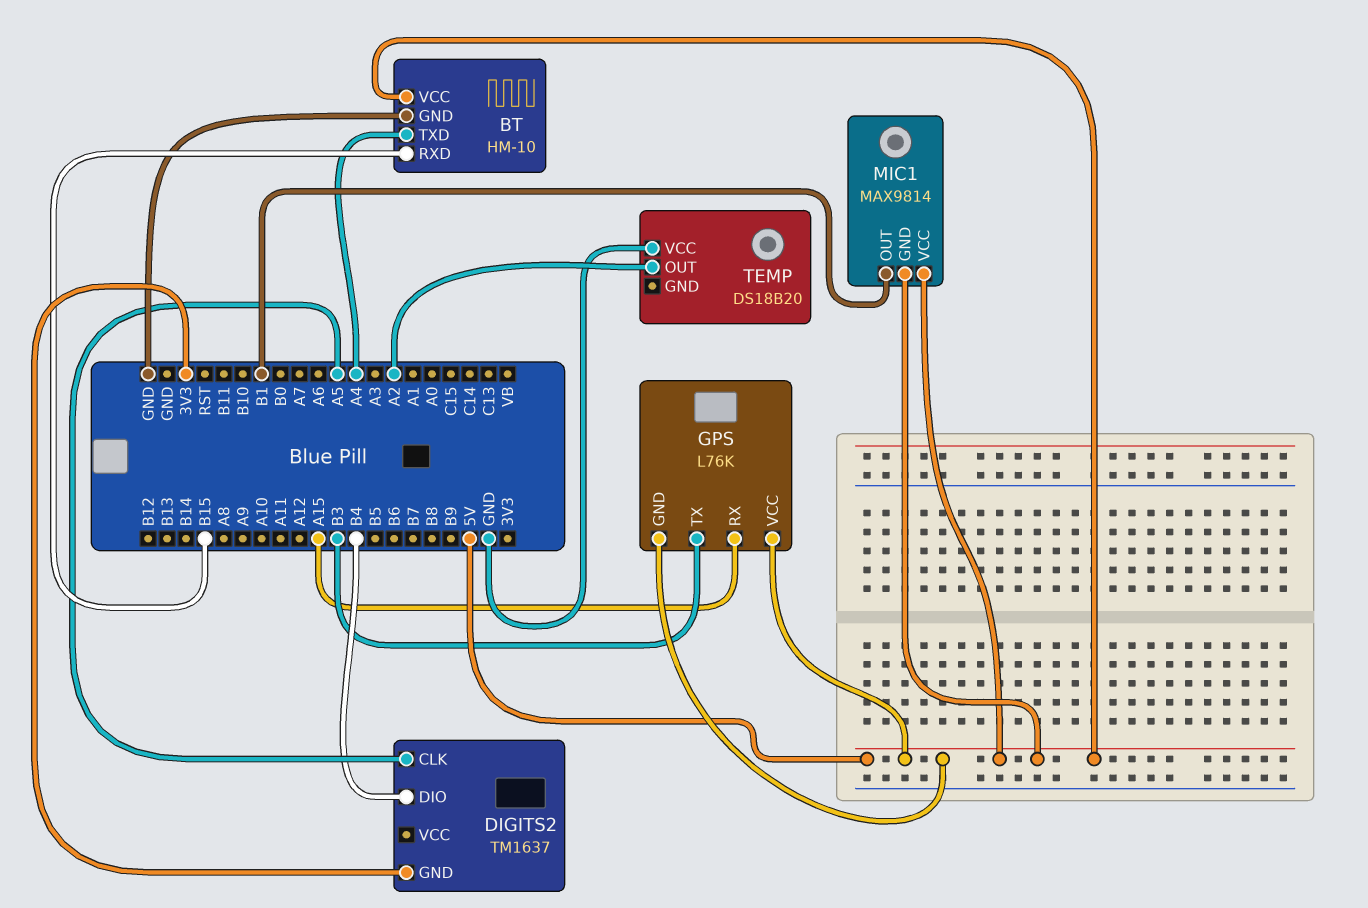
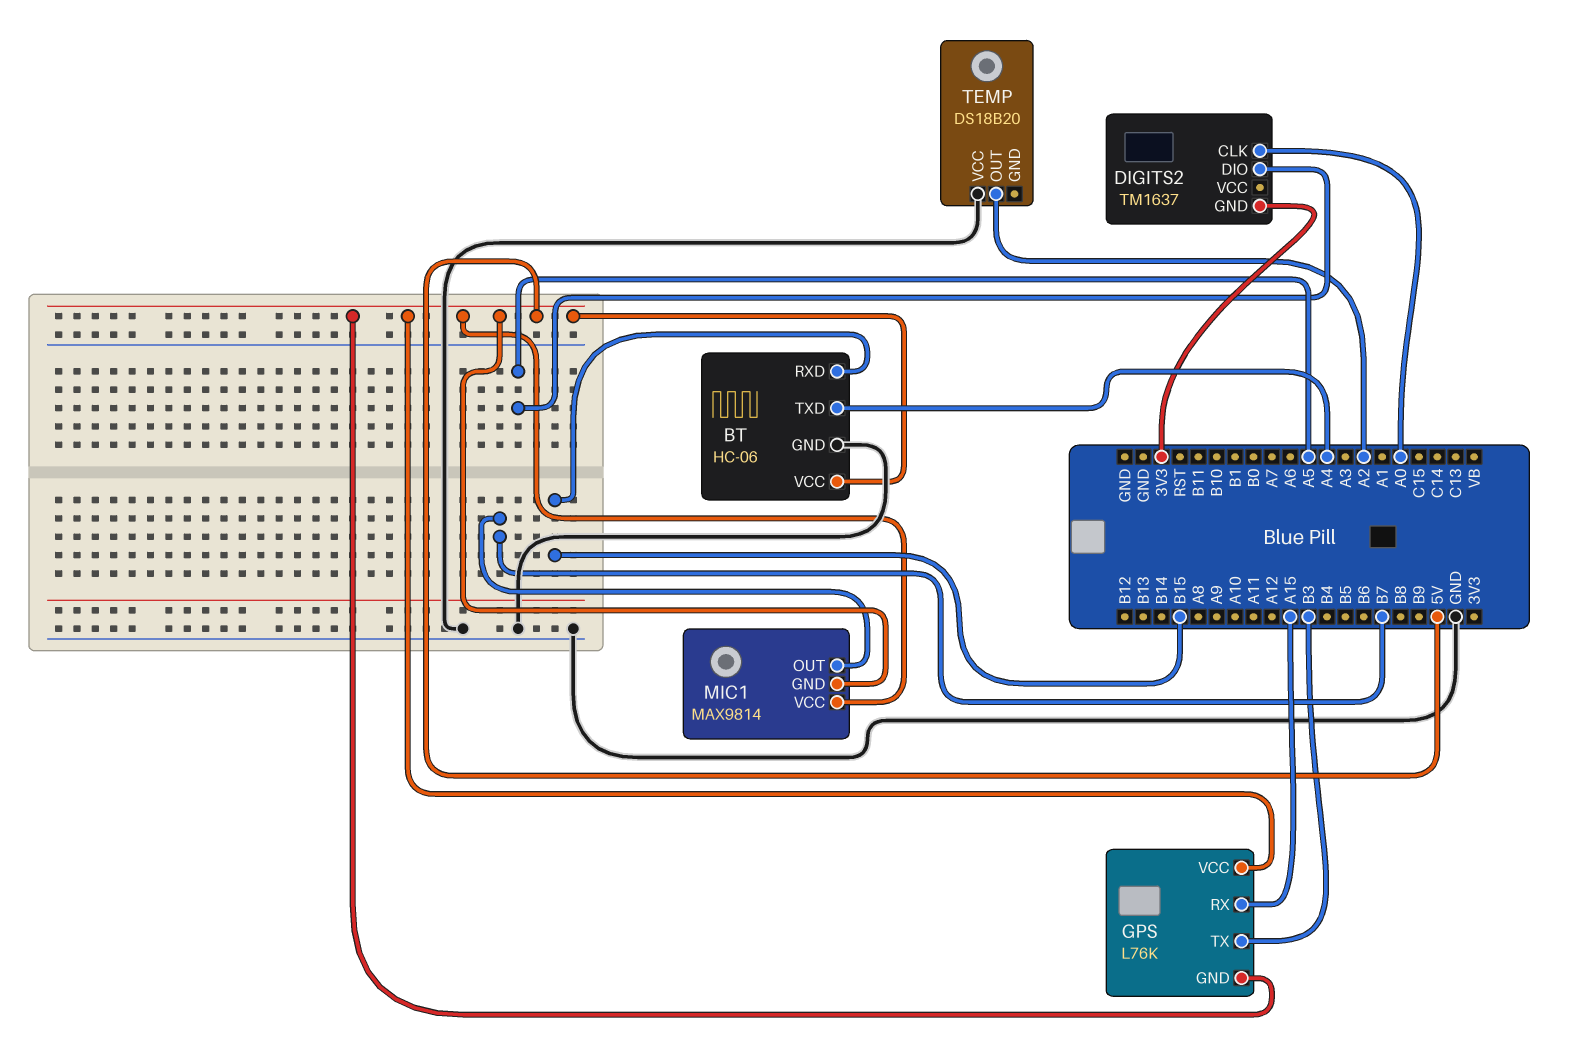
BT: HM-10 -> HC-06
DIGITS2 pin CLK: A5 -> A0
DIGITS2 pin DIO: B4 -> A5
MIC1 pin OUT: B1 -> B7

